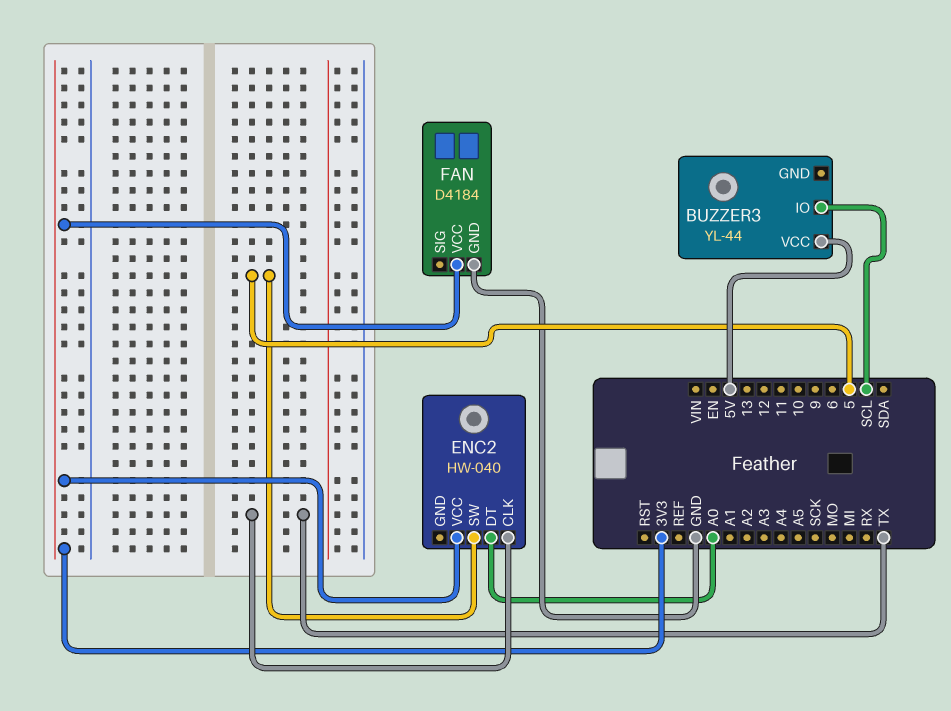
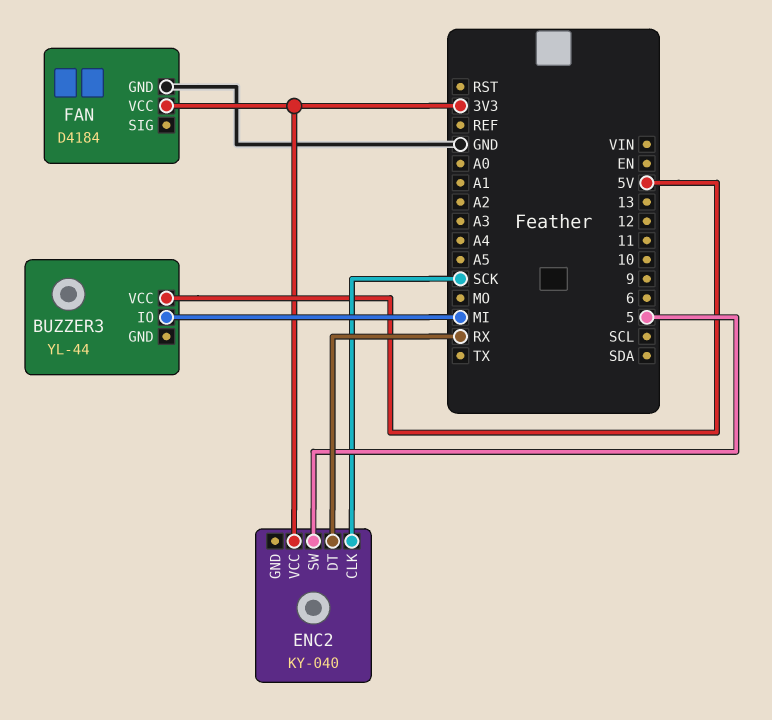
BUZZER3 pin IO: SCL -> MI
ENC2: HW-040 -> KY-040
ENC2 pin CLK: TX -> SCK
ENC2 pin DT: A0 -> RX

